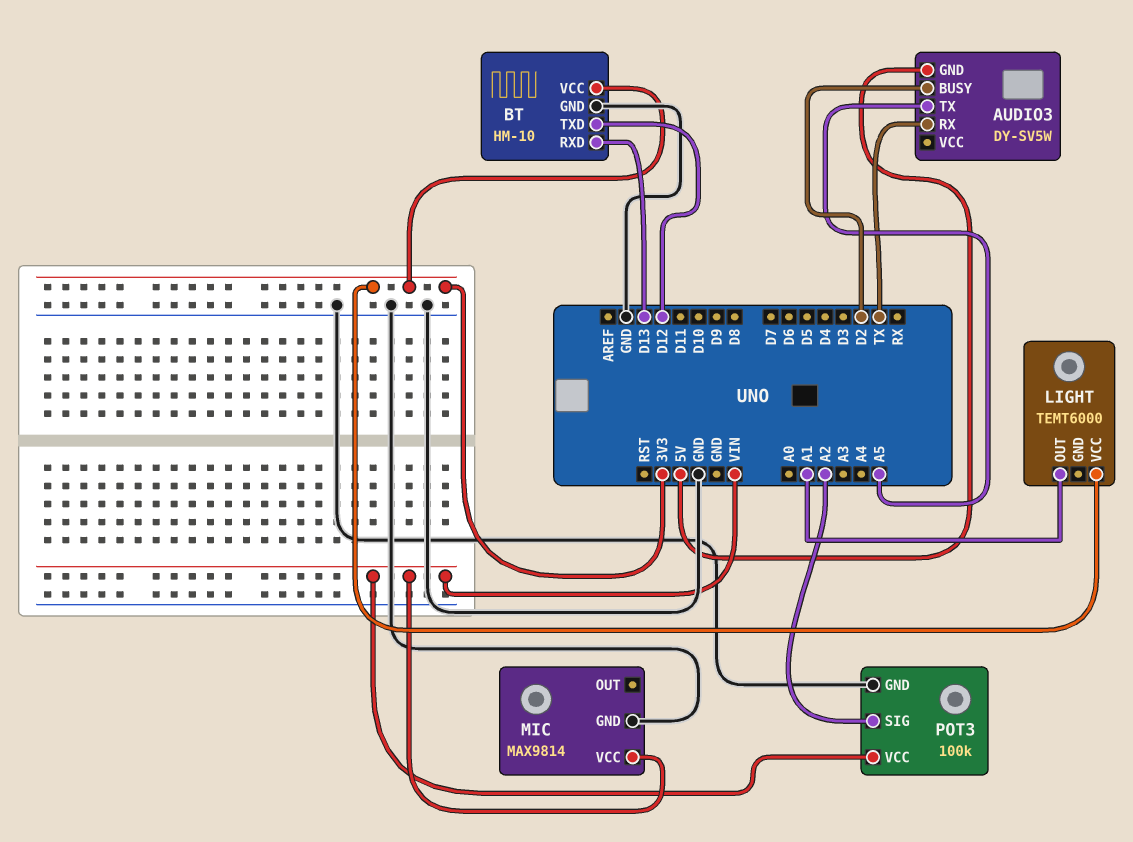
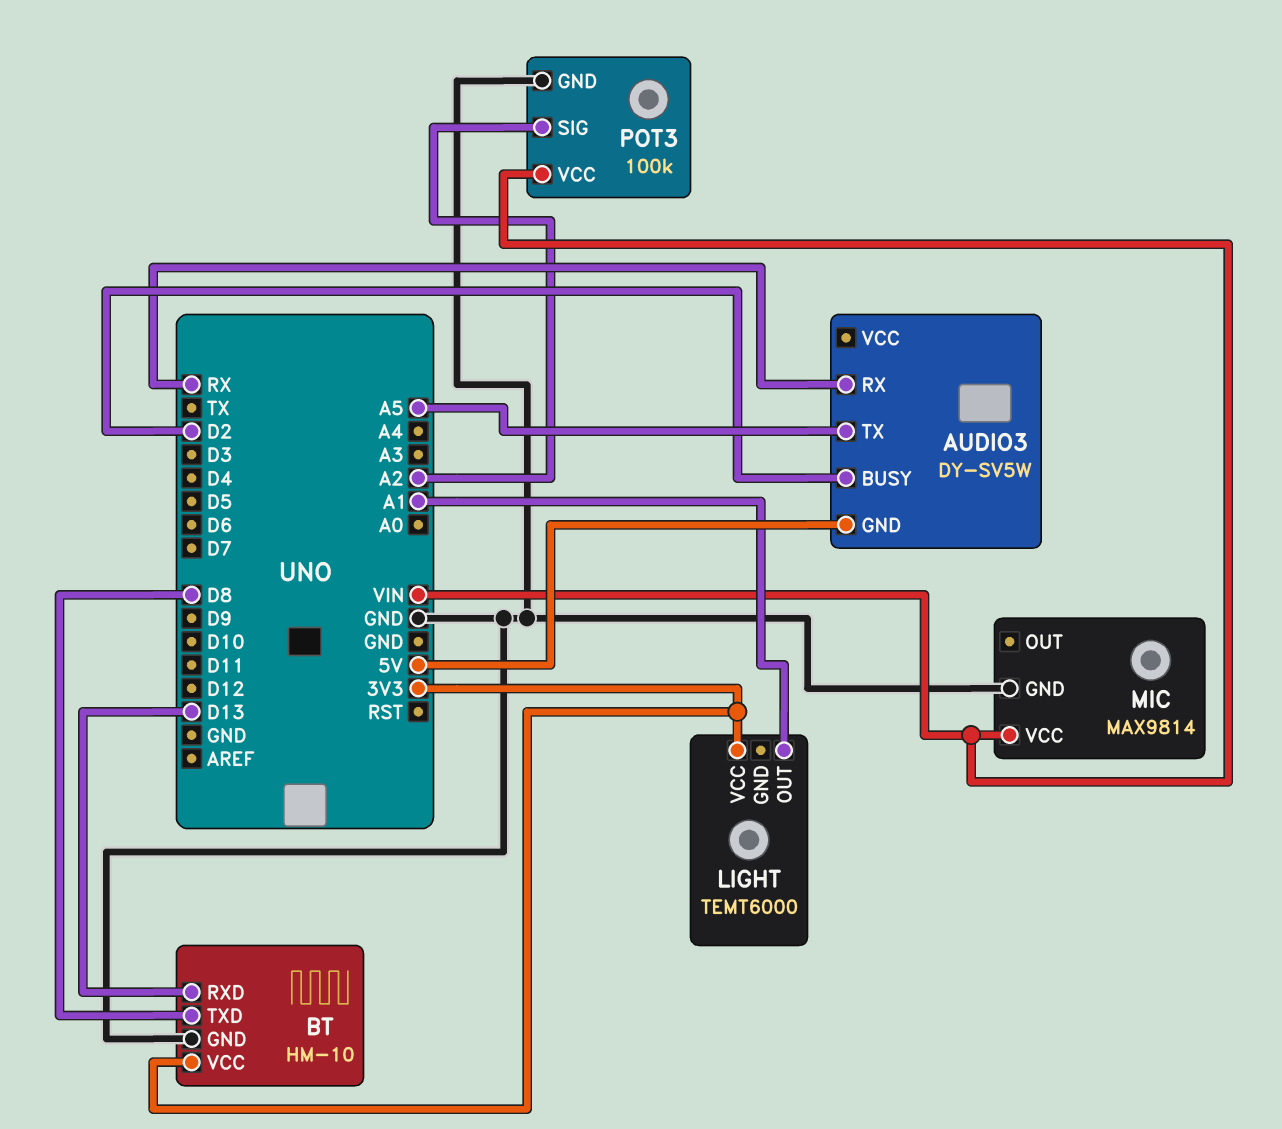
AUDIO3 pin RX: TX -> RX
BT pin TXD: D12 -> D8

